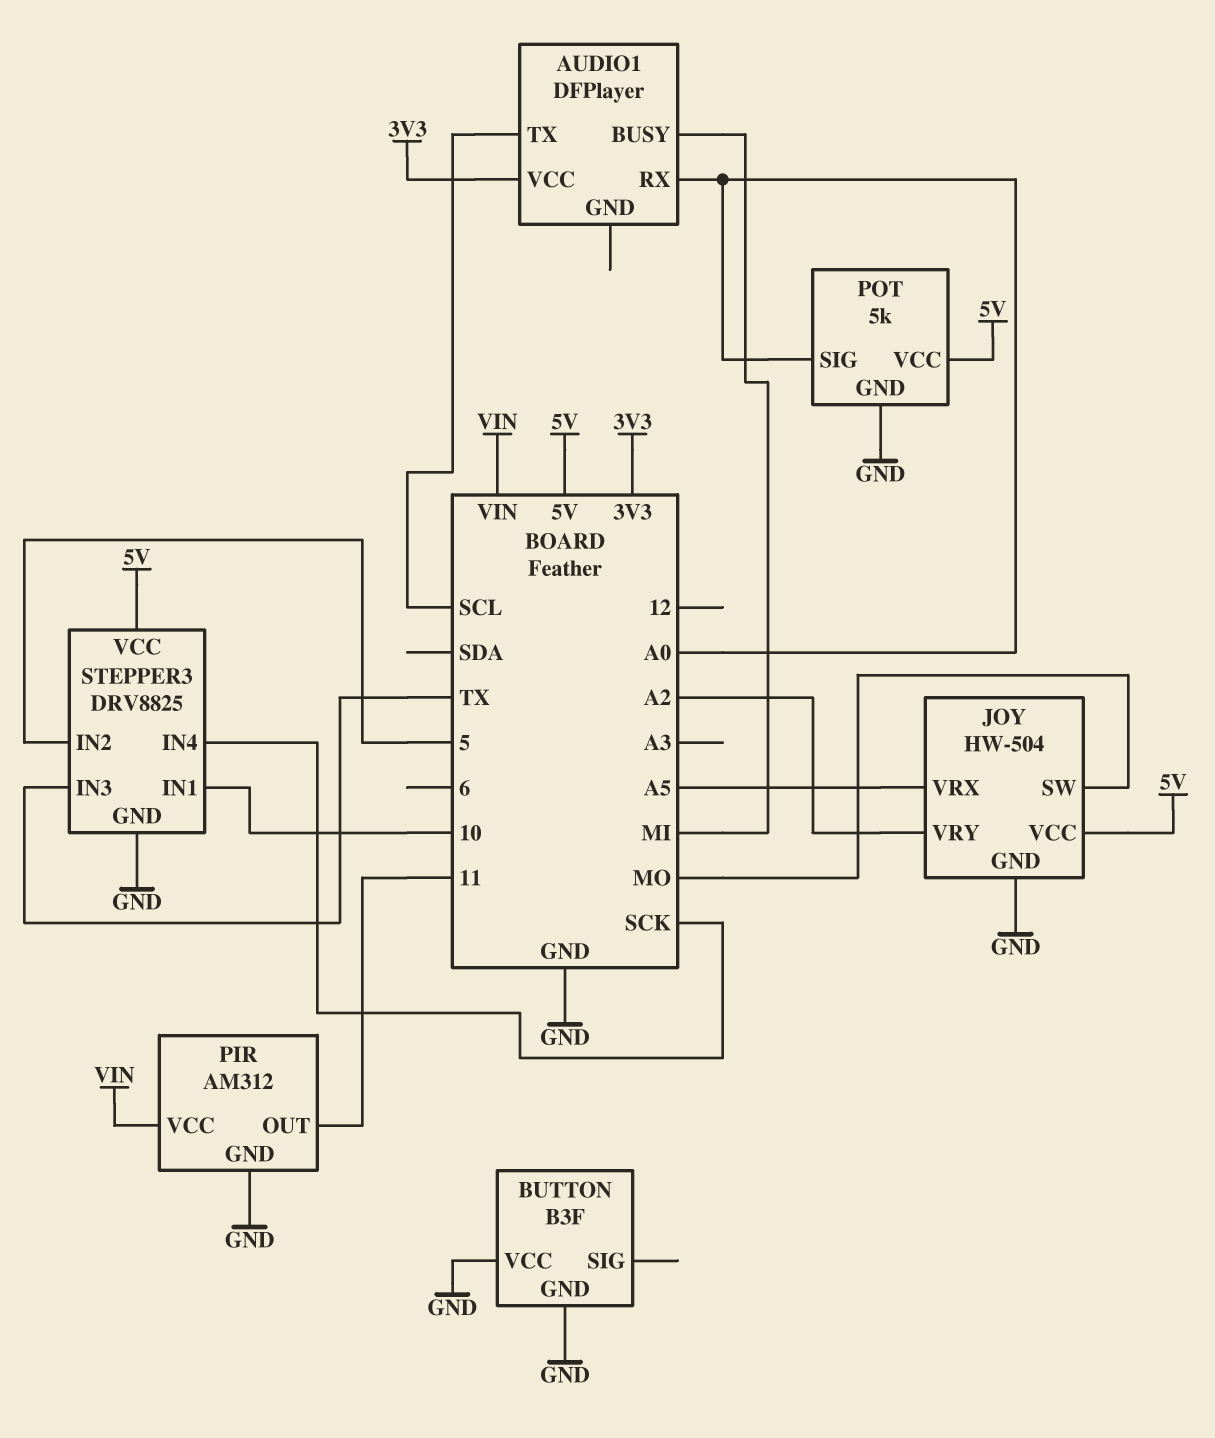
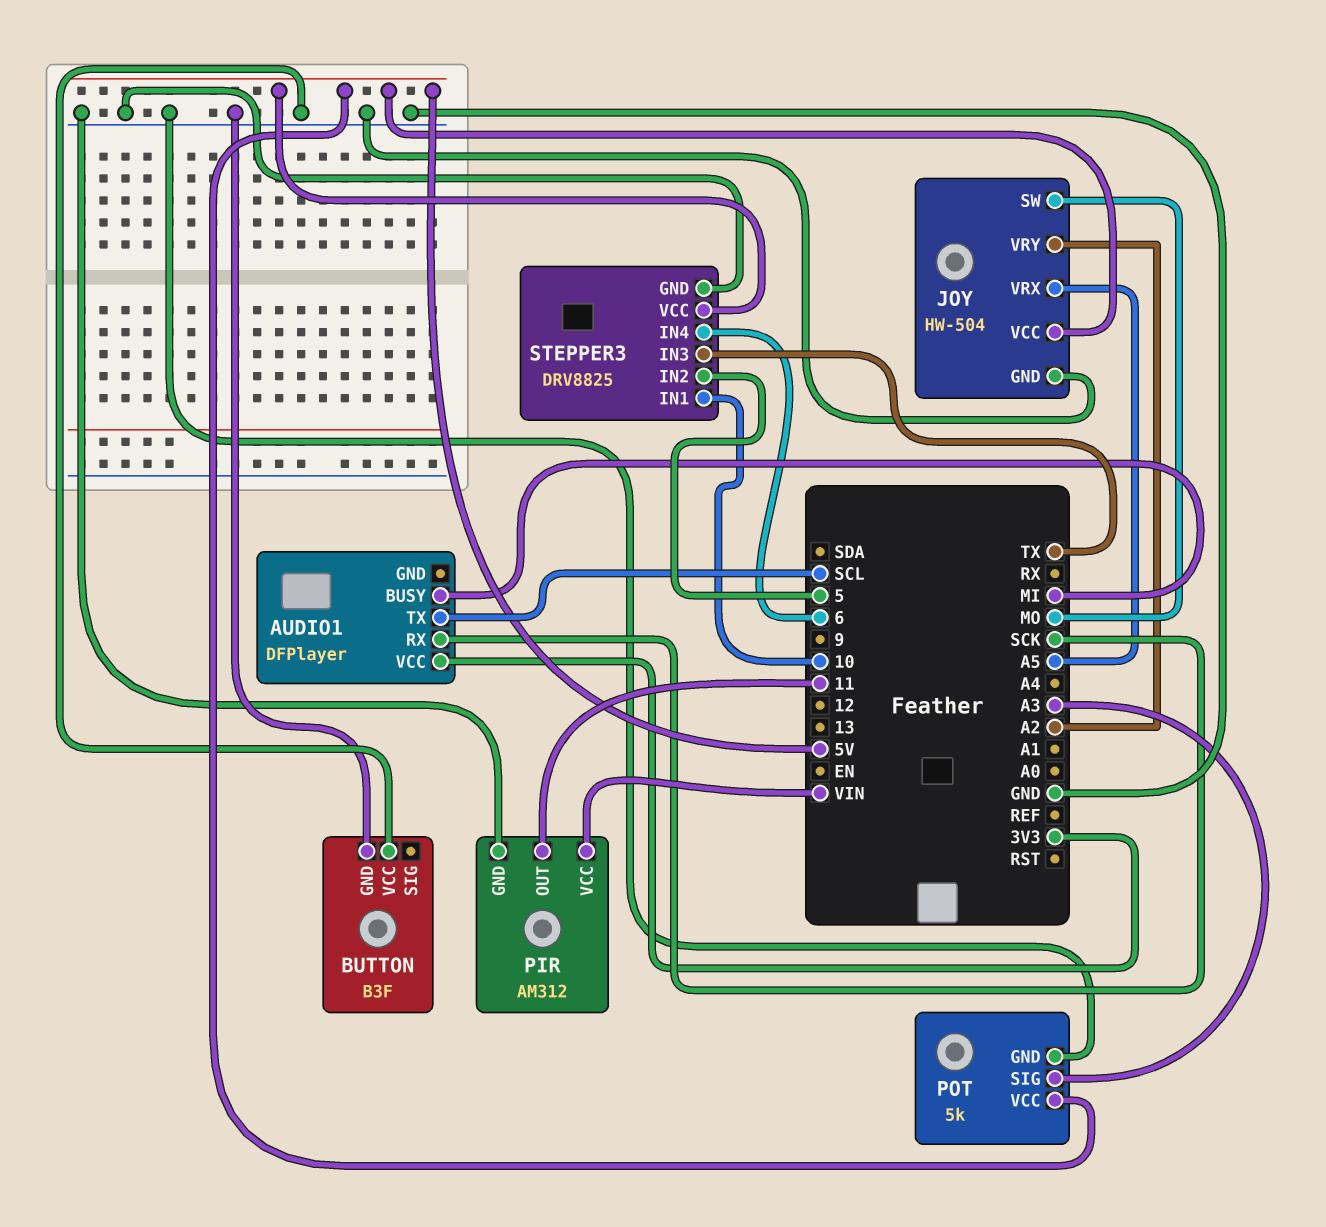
AUDIO1 pin RX: A0 -> SCK
POT pin SIG: A0 -> A3
STEPPER3 pin IN4: SCK -> 6

